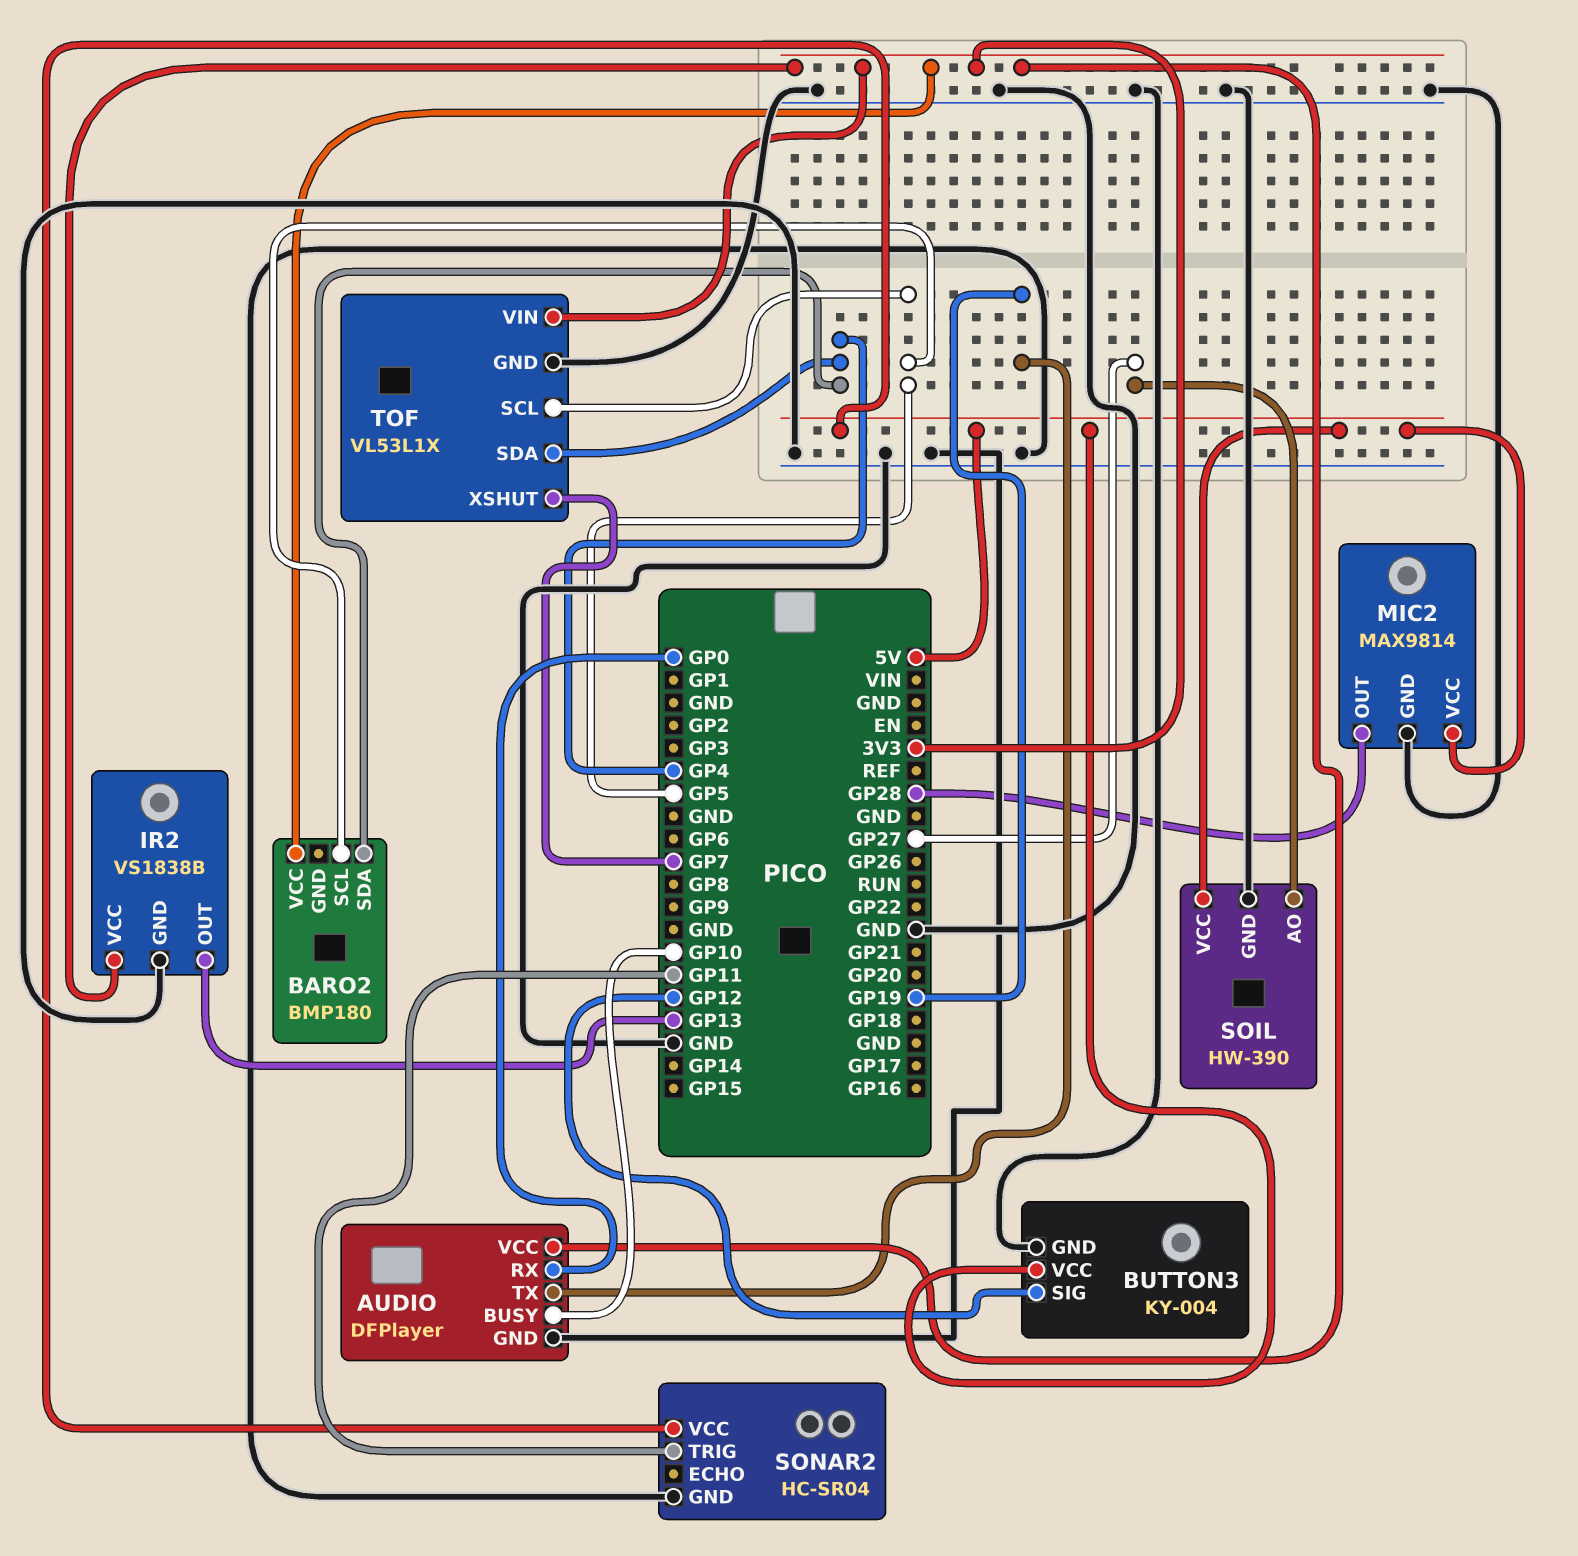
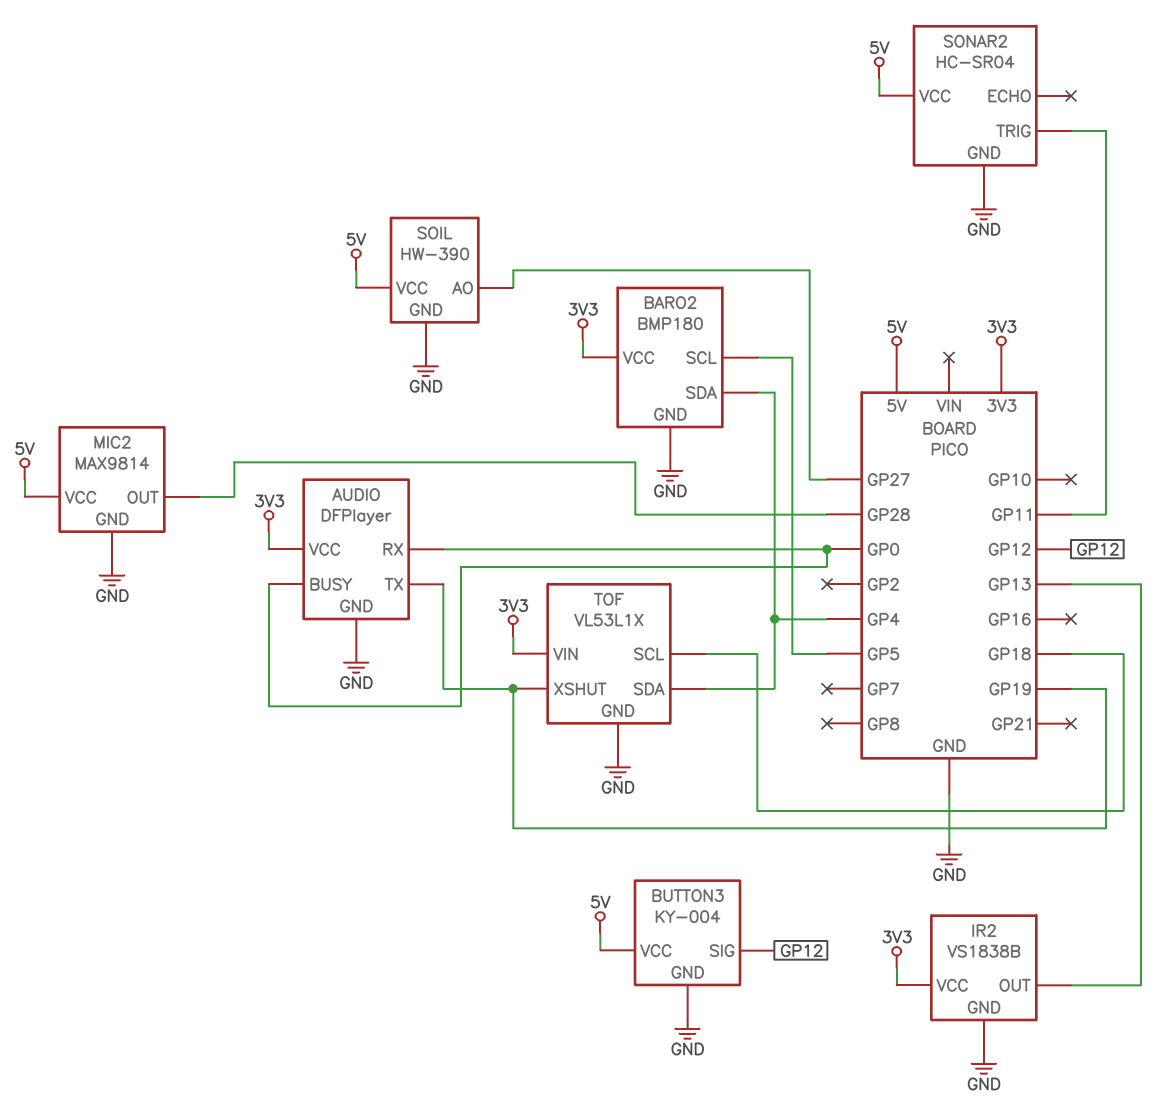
AUDIO pin BUSY: GP10 -> GP0
BARO2 pin GND: none -> GND
TOF pin SCL: GP5 -> GP18
TOF pin XSHUT: GP7 -> GP19

